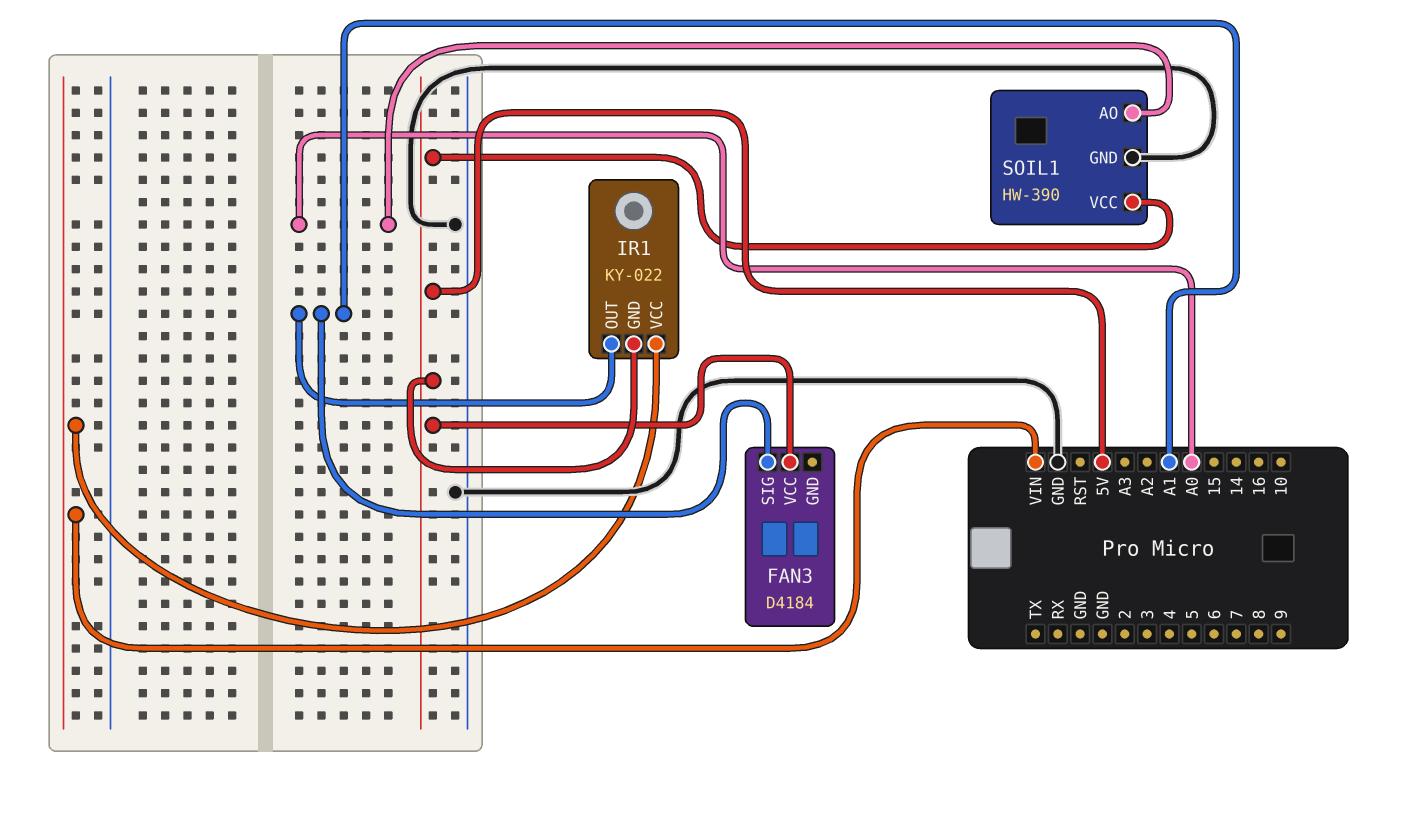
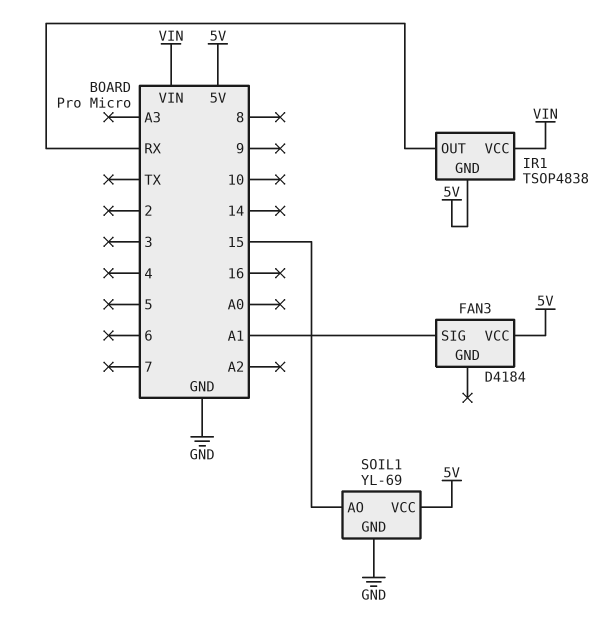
IR1: KY-022 -> TSOP4838
IR1 pin OUT: A1 -> RX
SOIL1: HW-390 -> YL-69
SOIL1 pin AO: A0 -> 15

